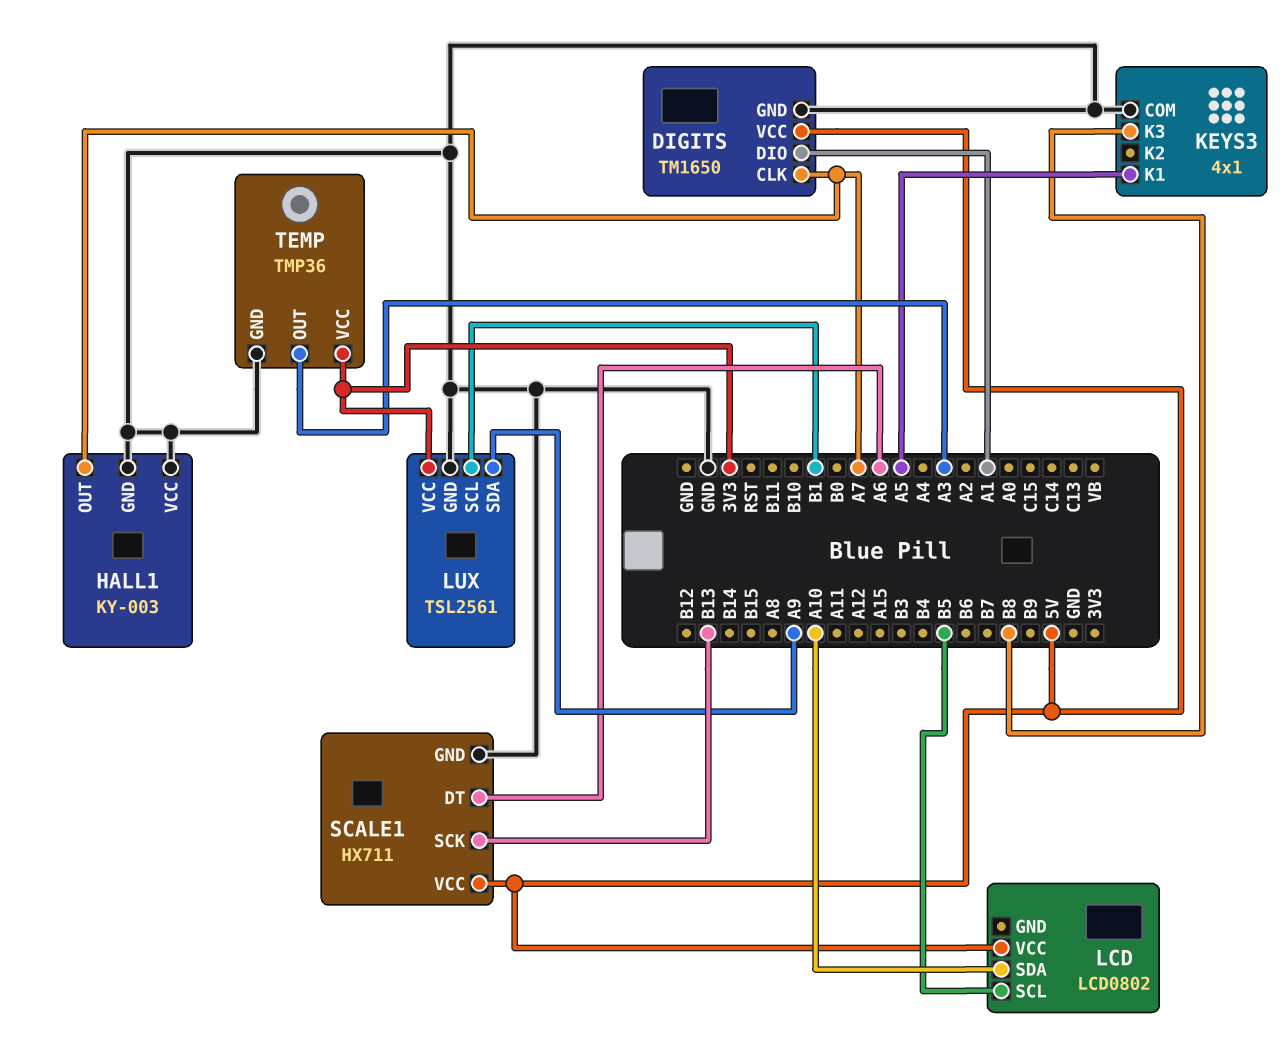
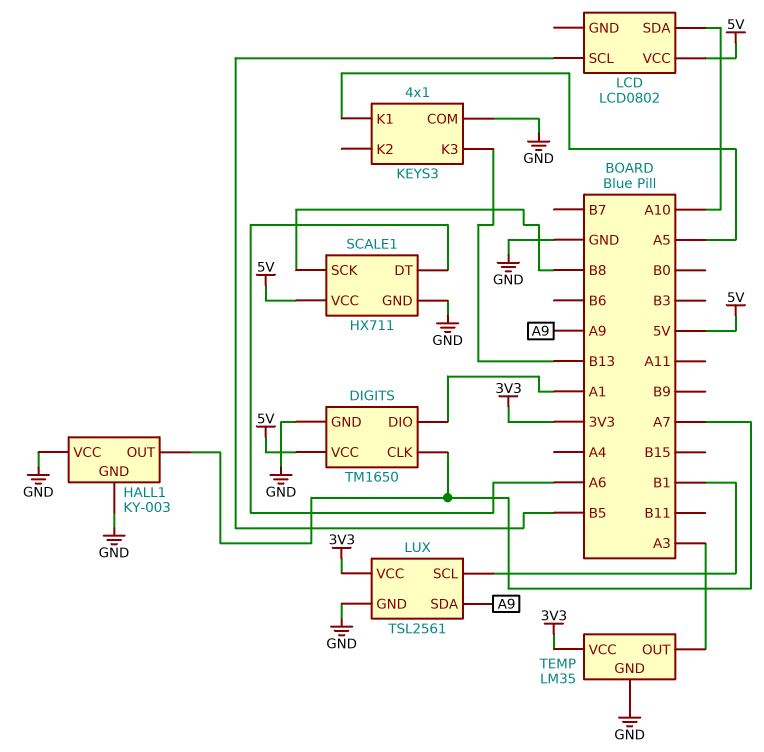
KEYS3 pin K3: B8 -> B13
SCALE1 pin SCK: B13 -> B8
TEMP: TMP36 -> LM35

